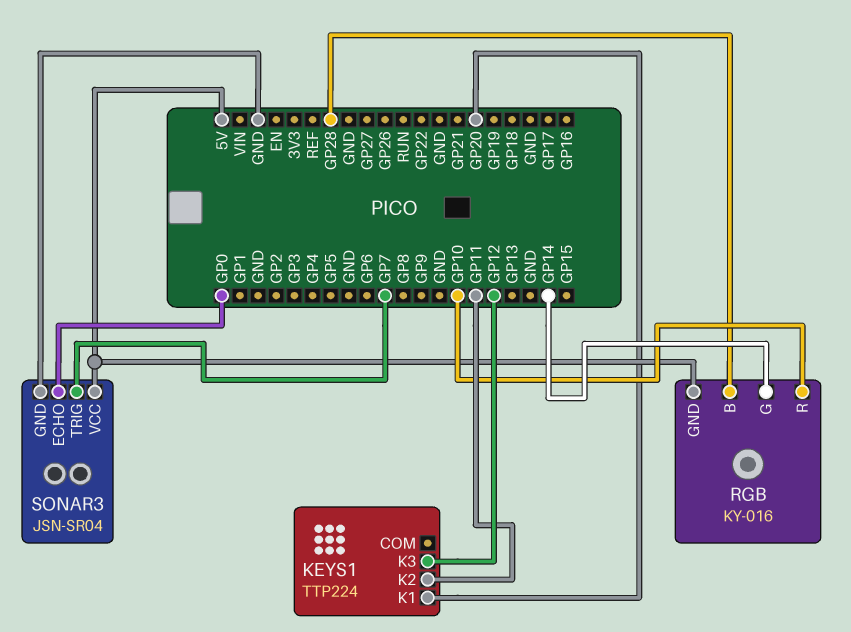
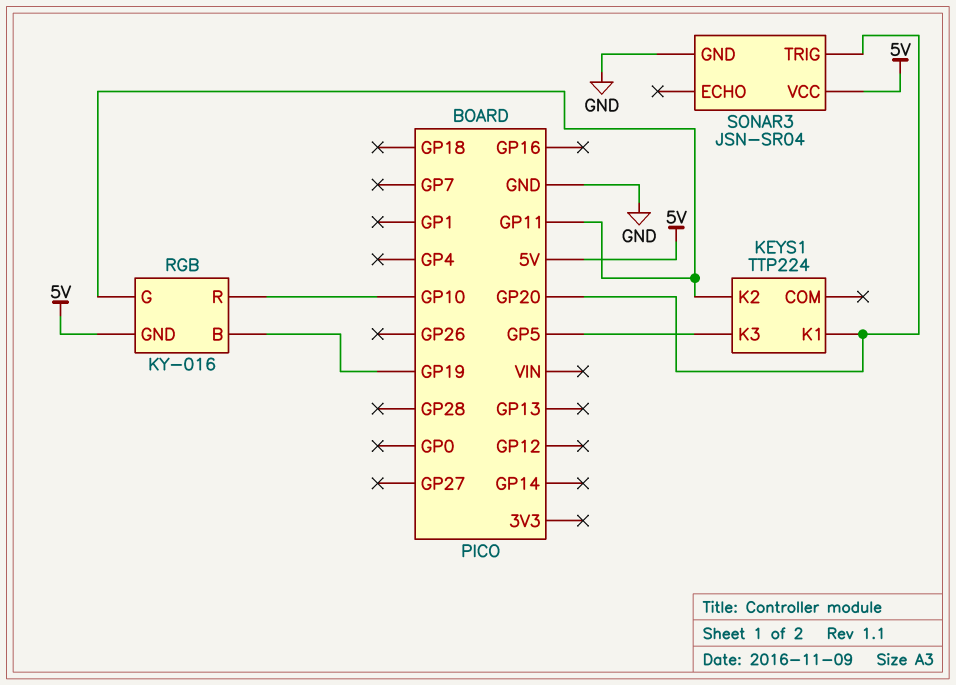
KEYS1 pin K3: GP12 -> GP5
RGB pin B: GP28 -> GP19
RGB pin G: GP14 -> GP11
SONAR3 pin ECHO: GP0 -> none
SONAR3 pin TRIG: GP7 -> GP20

